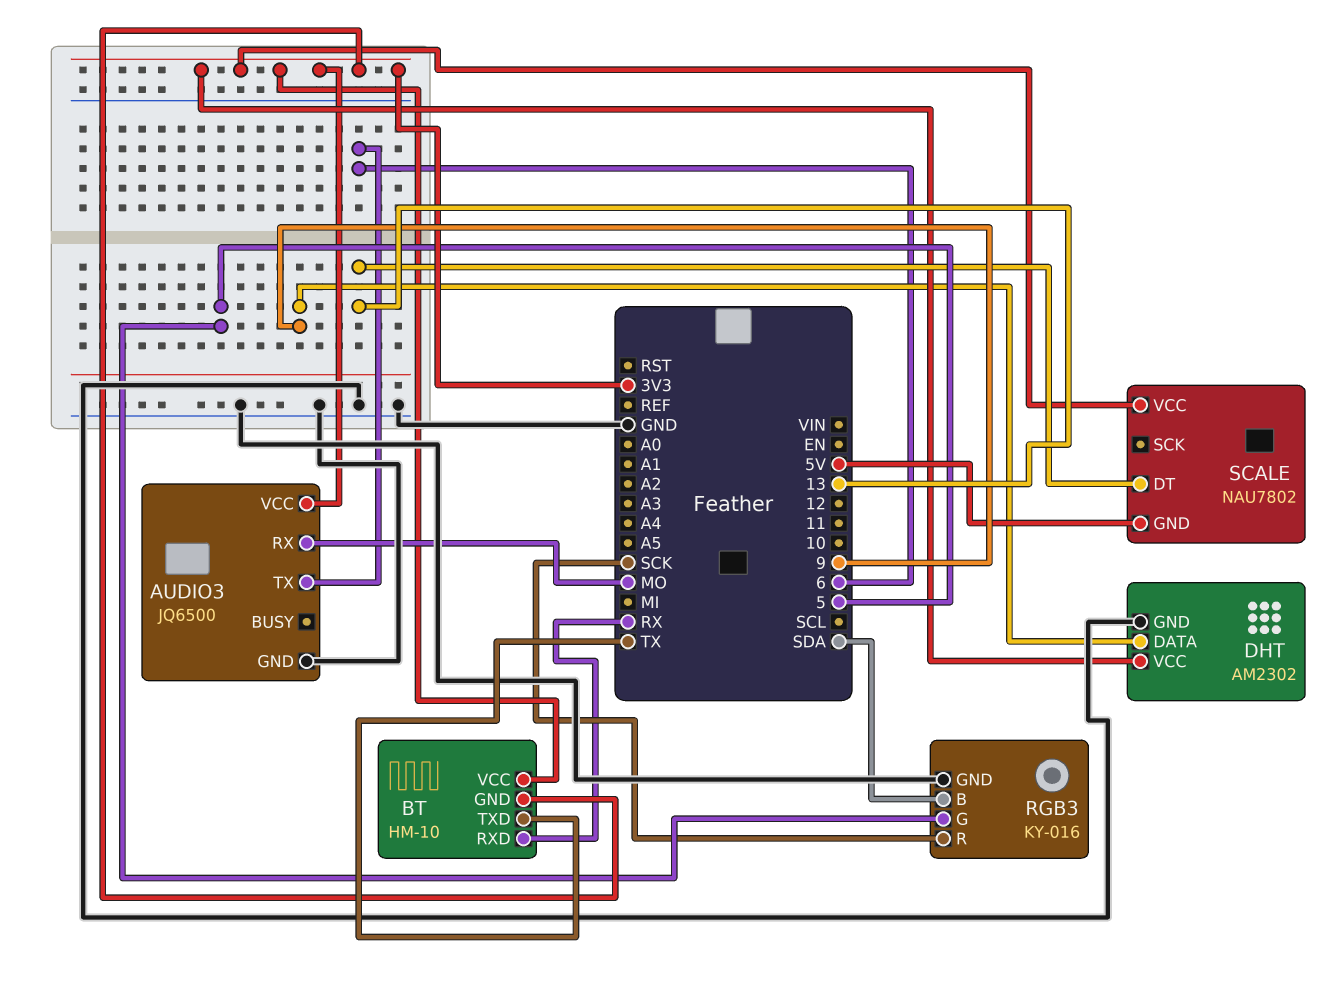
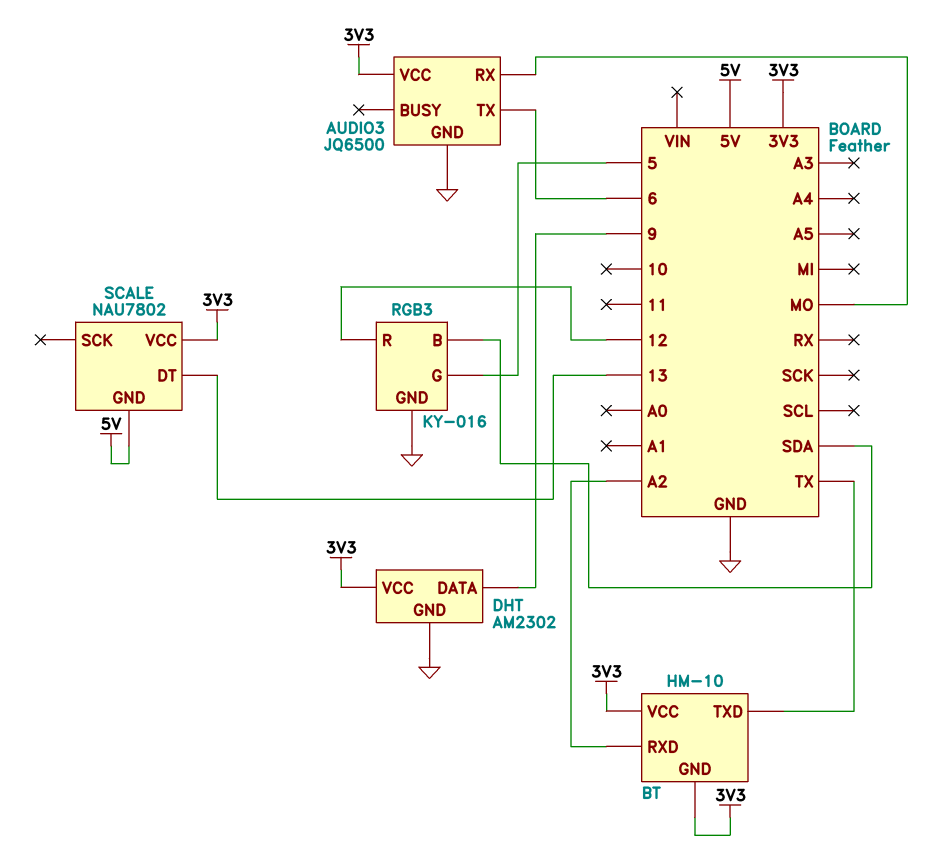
BT pin RXD: RX -> A2
RGB3 pin R: SCK -> 12

